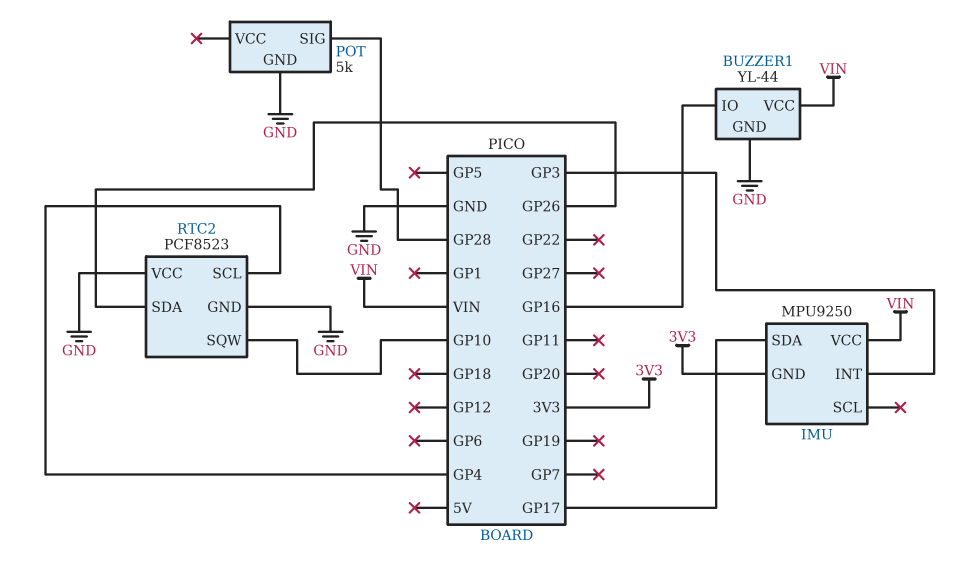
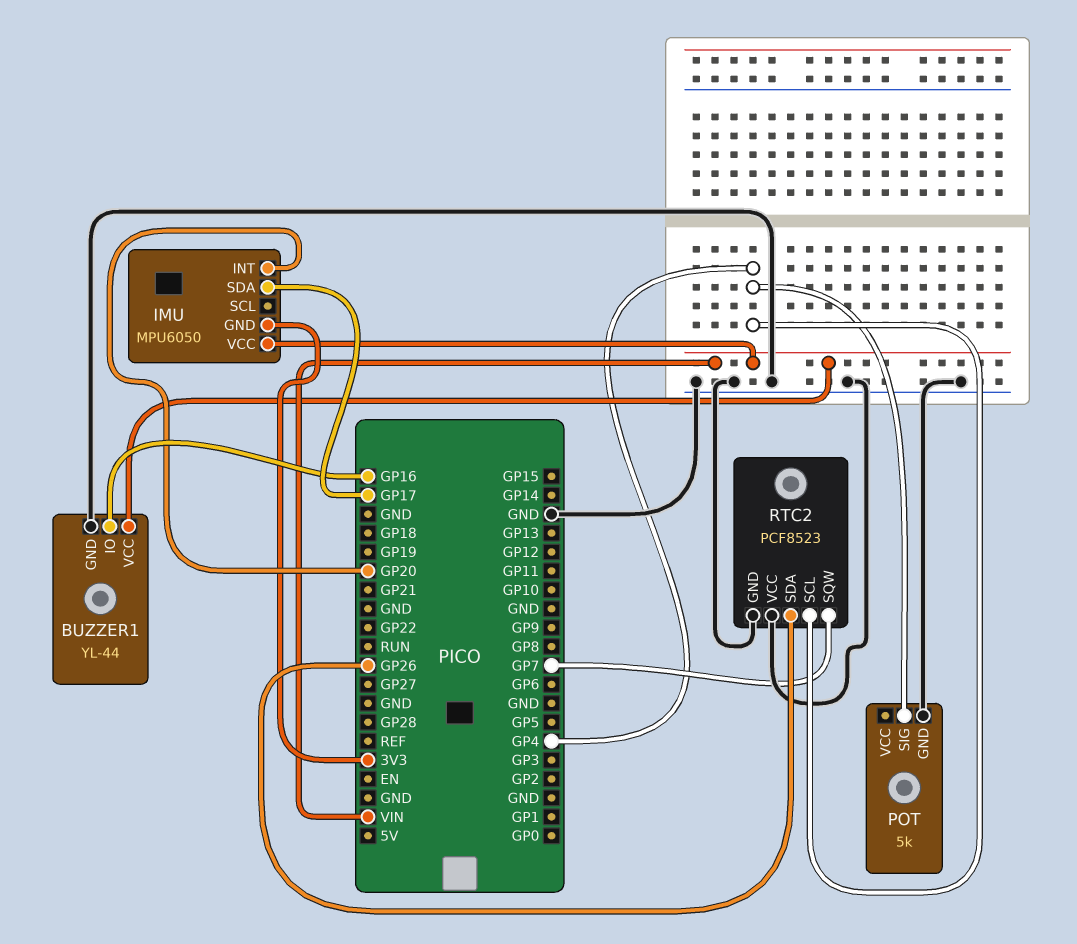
IMU: MPU9250 -> MPU6050
IMU pin INT: GP3 -> GP20
POT pin SIG: GP28 -> GP4
RTC2 pin SQW: GP10 -> GP7

